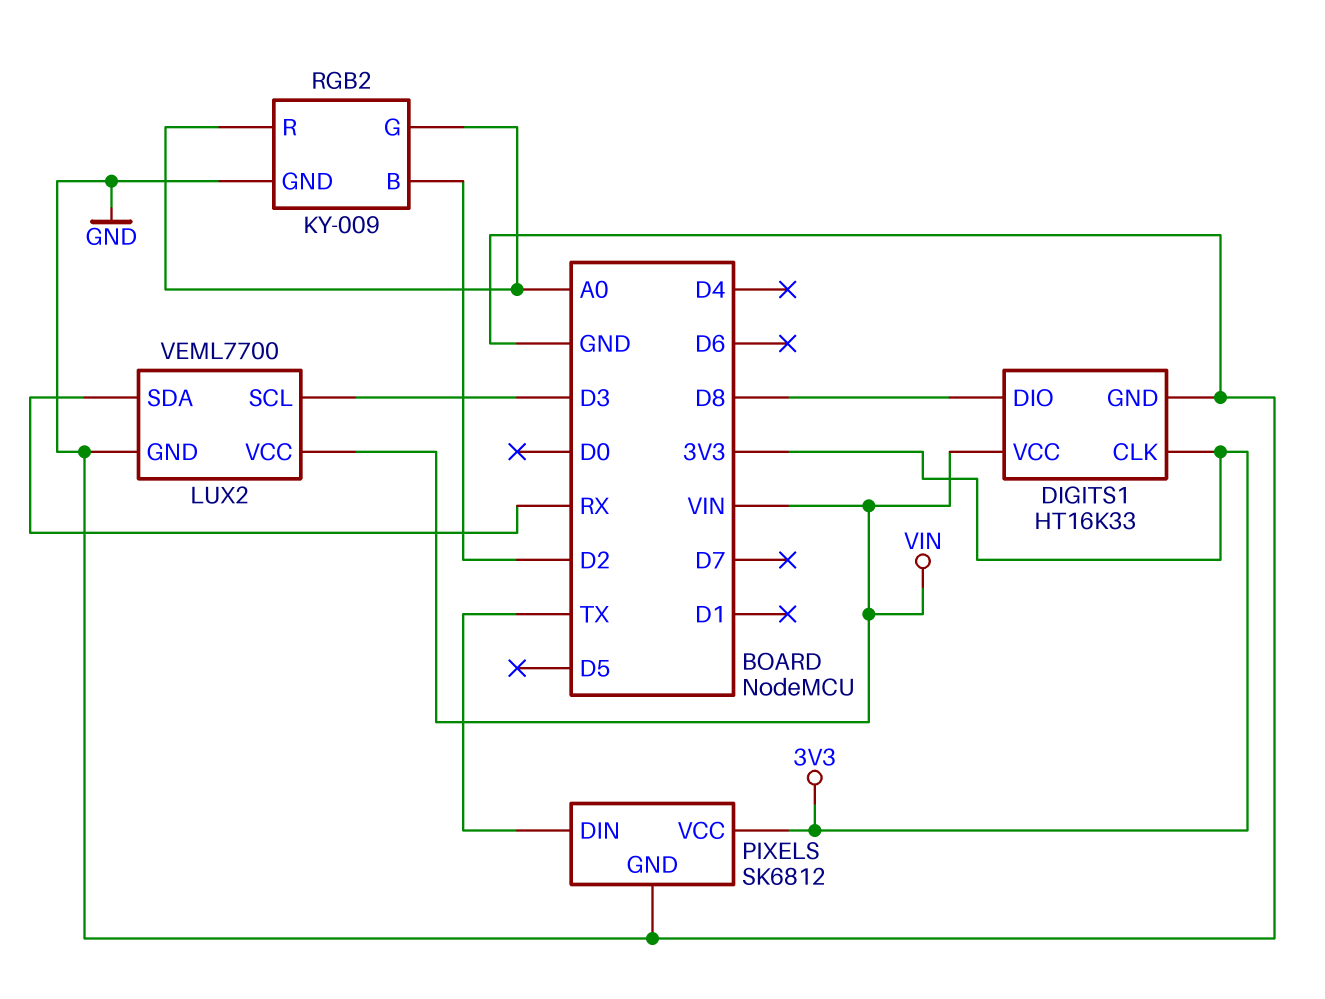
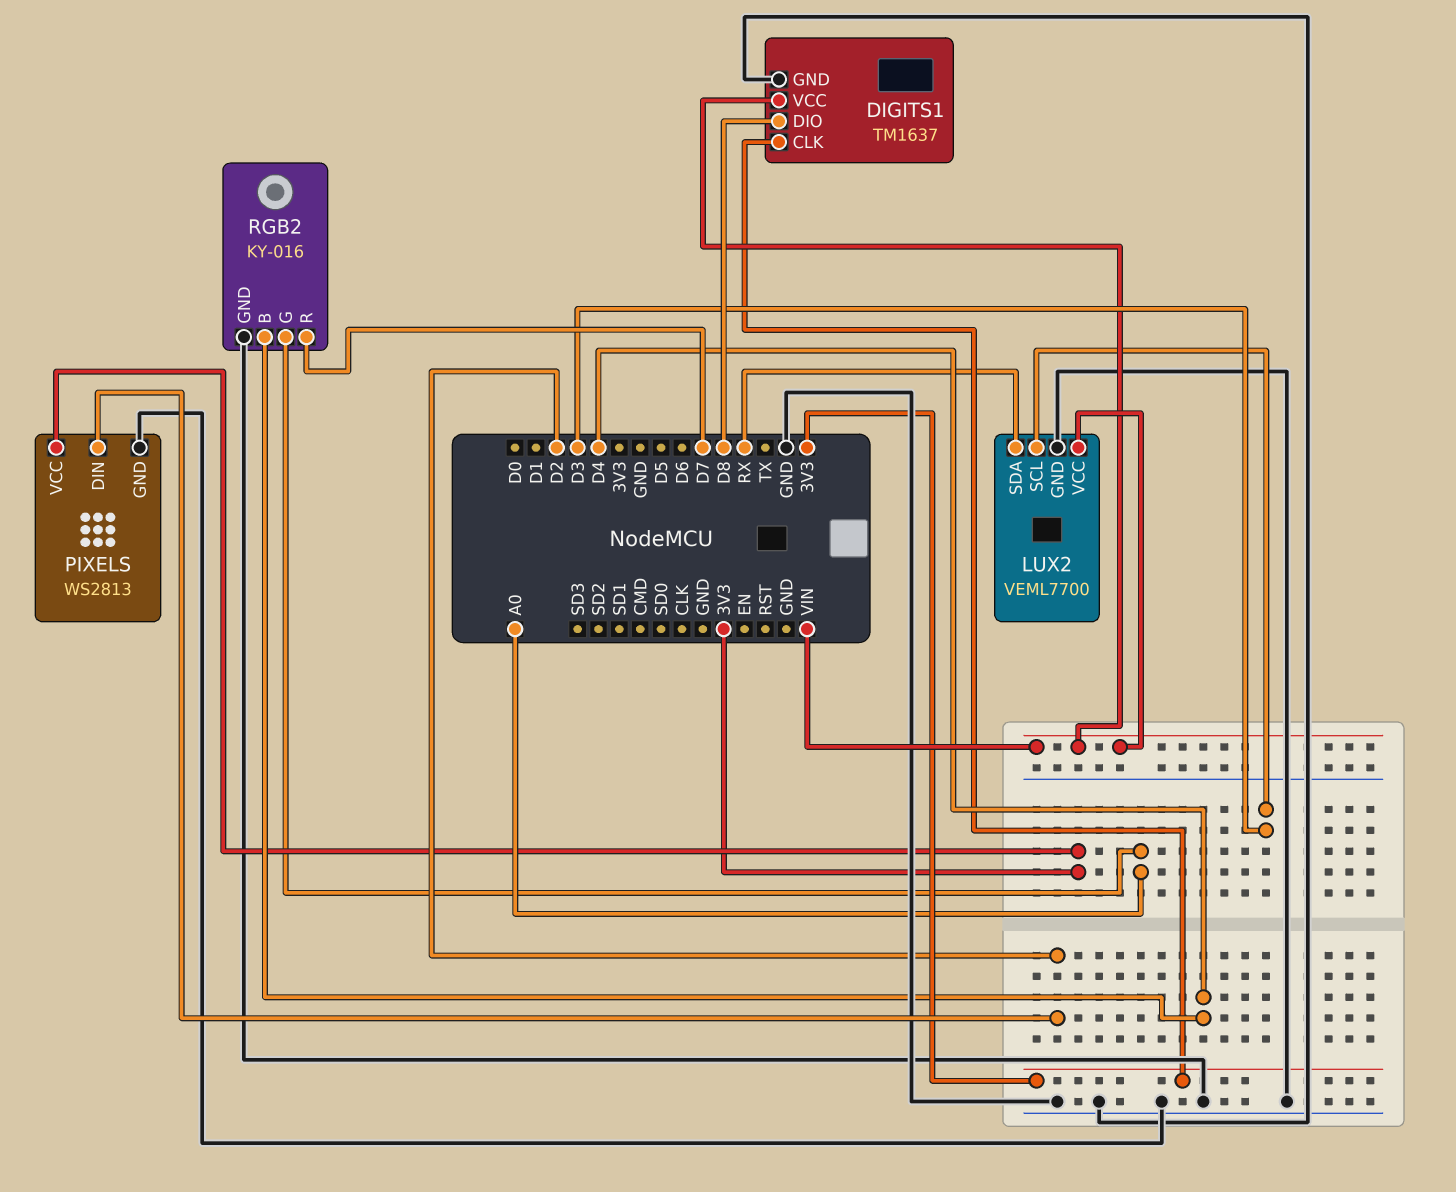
DIGITS1: HT16K33 -> TM1637
PIXELS: SK6812 -> WS2813
PIXELS pin DIN: TX -> D2
RGB2: KY-009 -> KY-016
RGB2 pin B: D2 -> D4
RGB2 pin R: A0 -> D7

